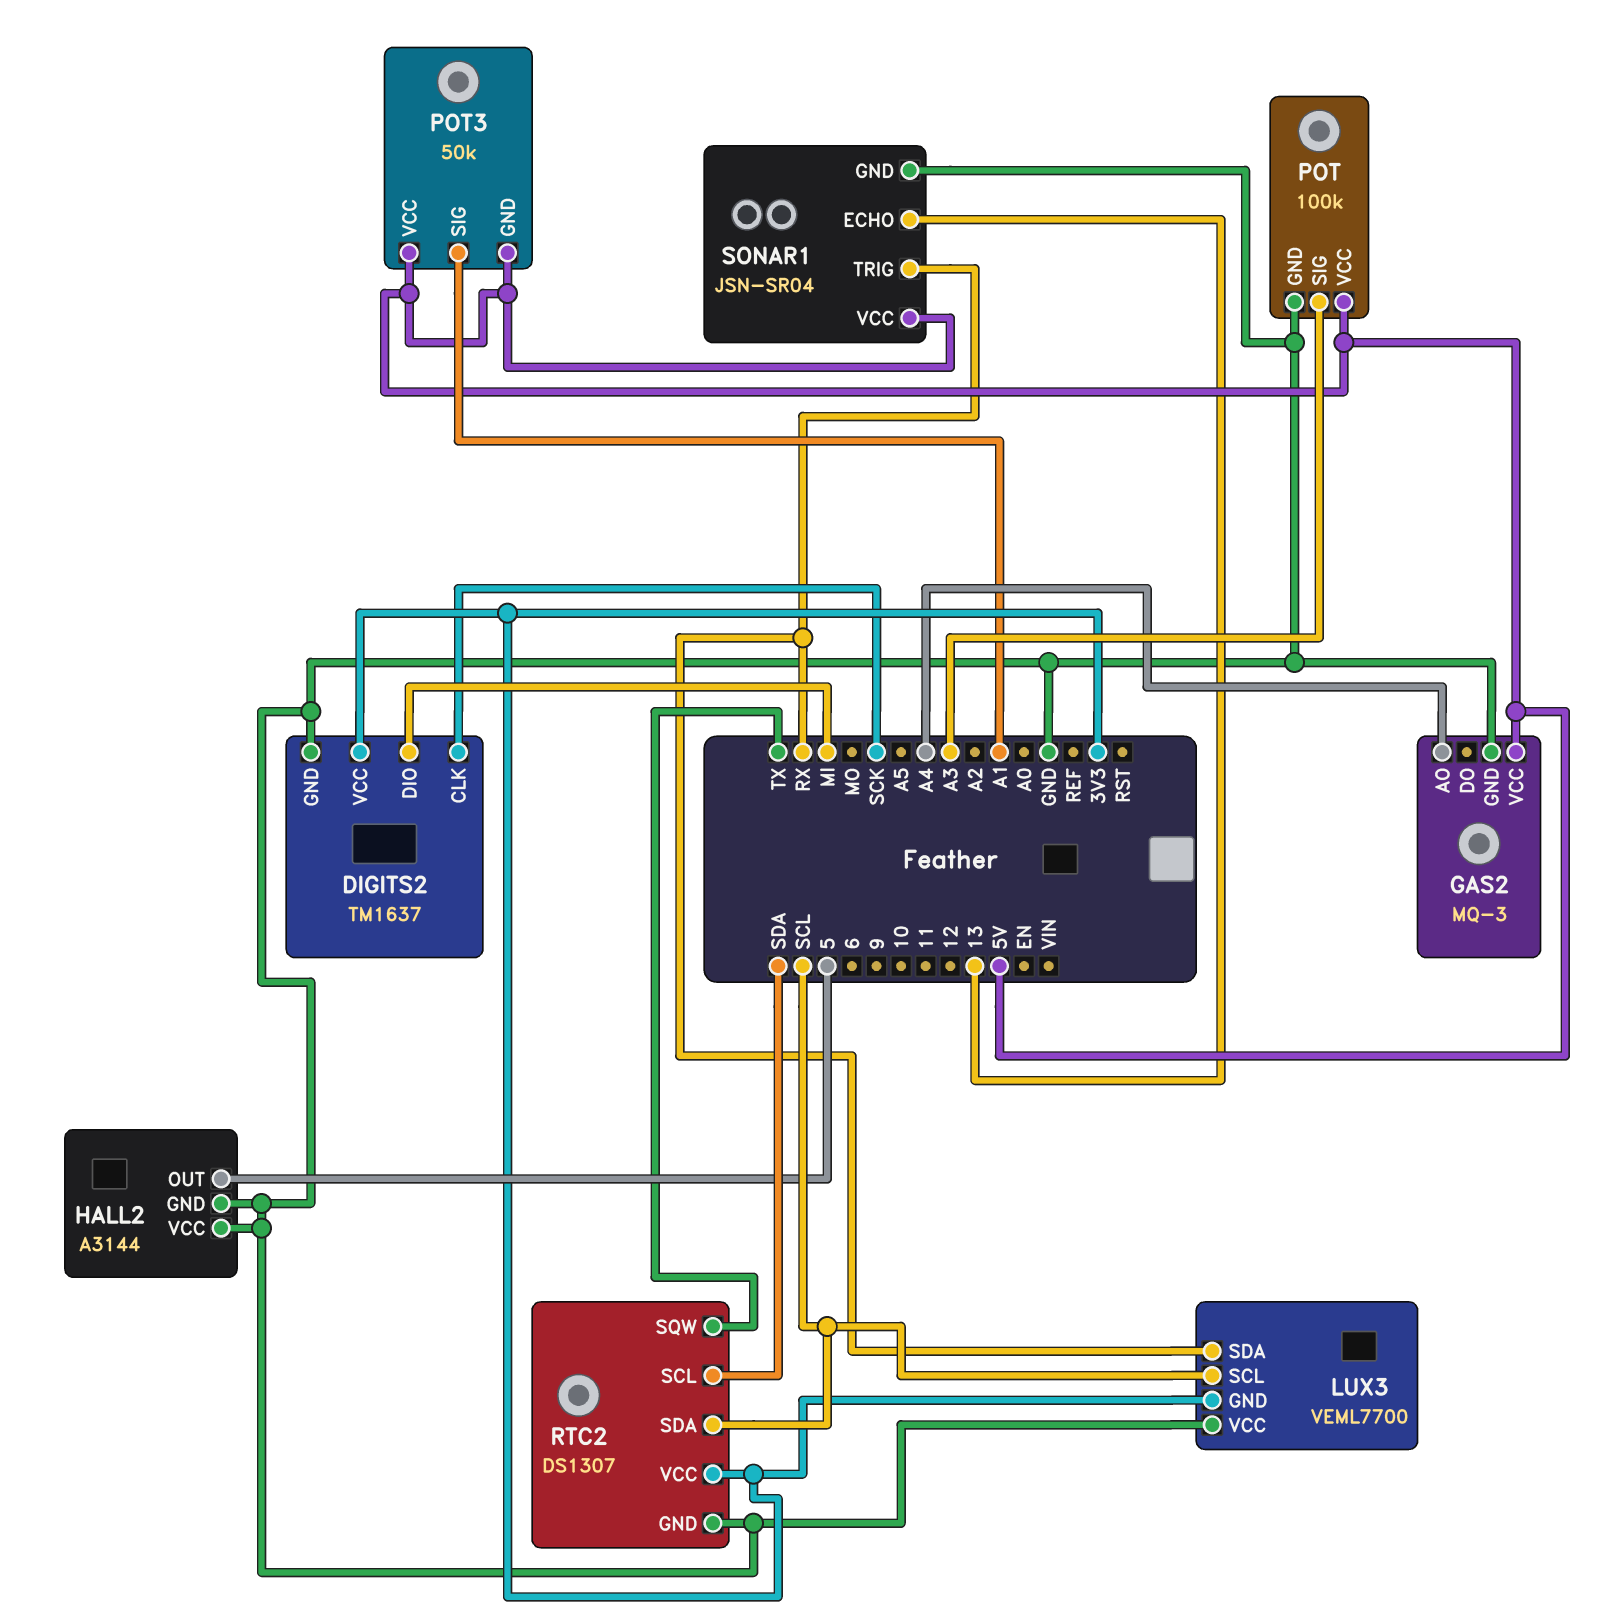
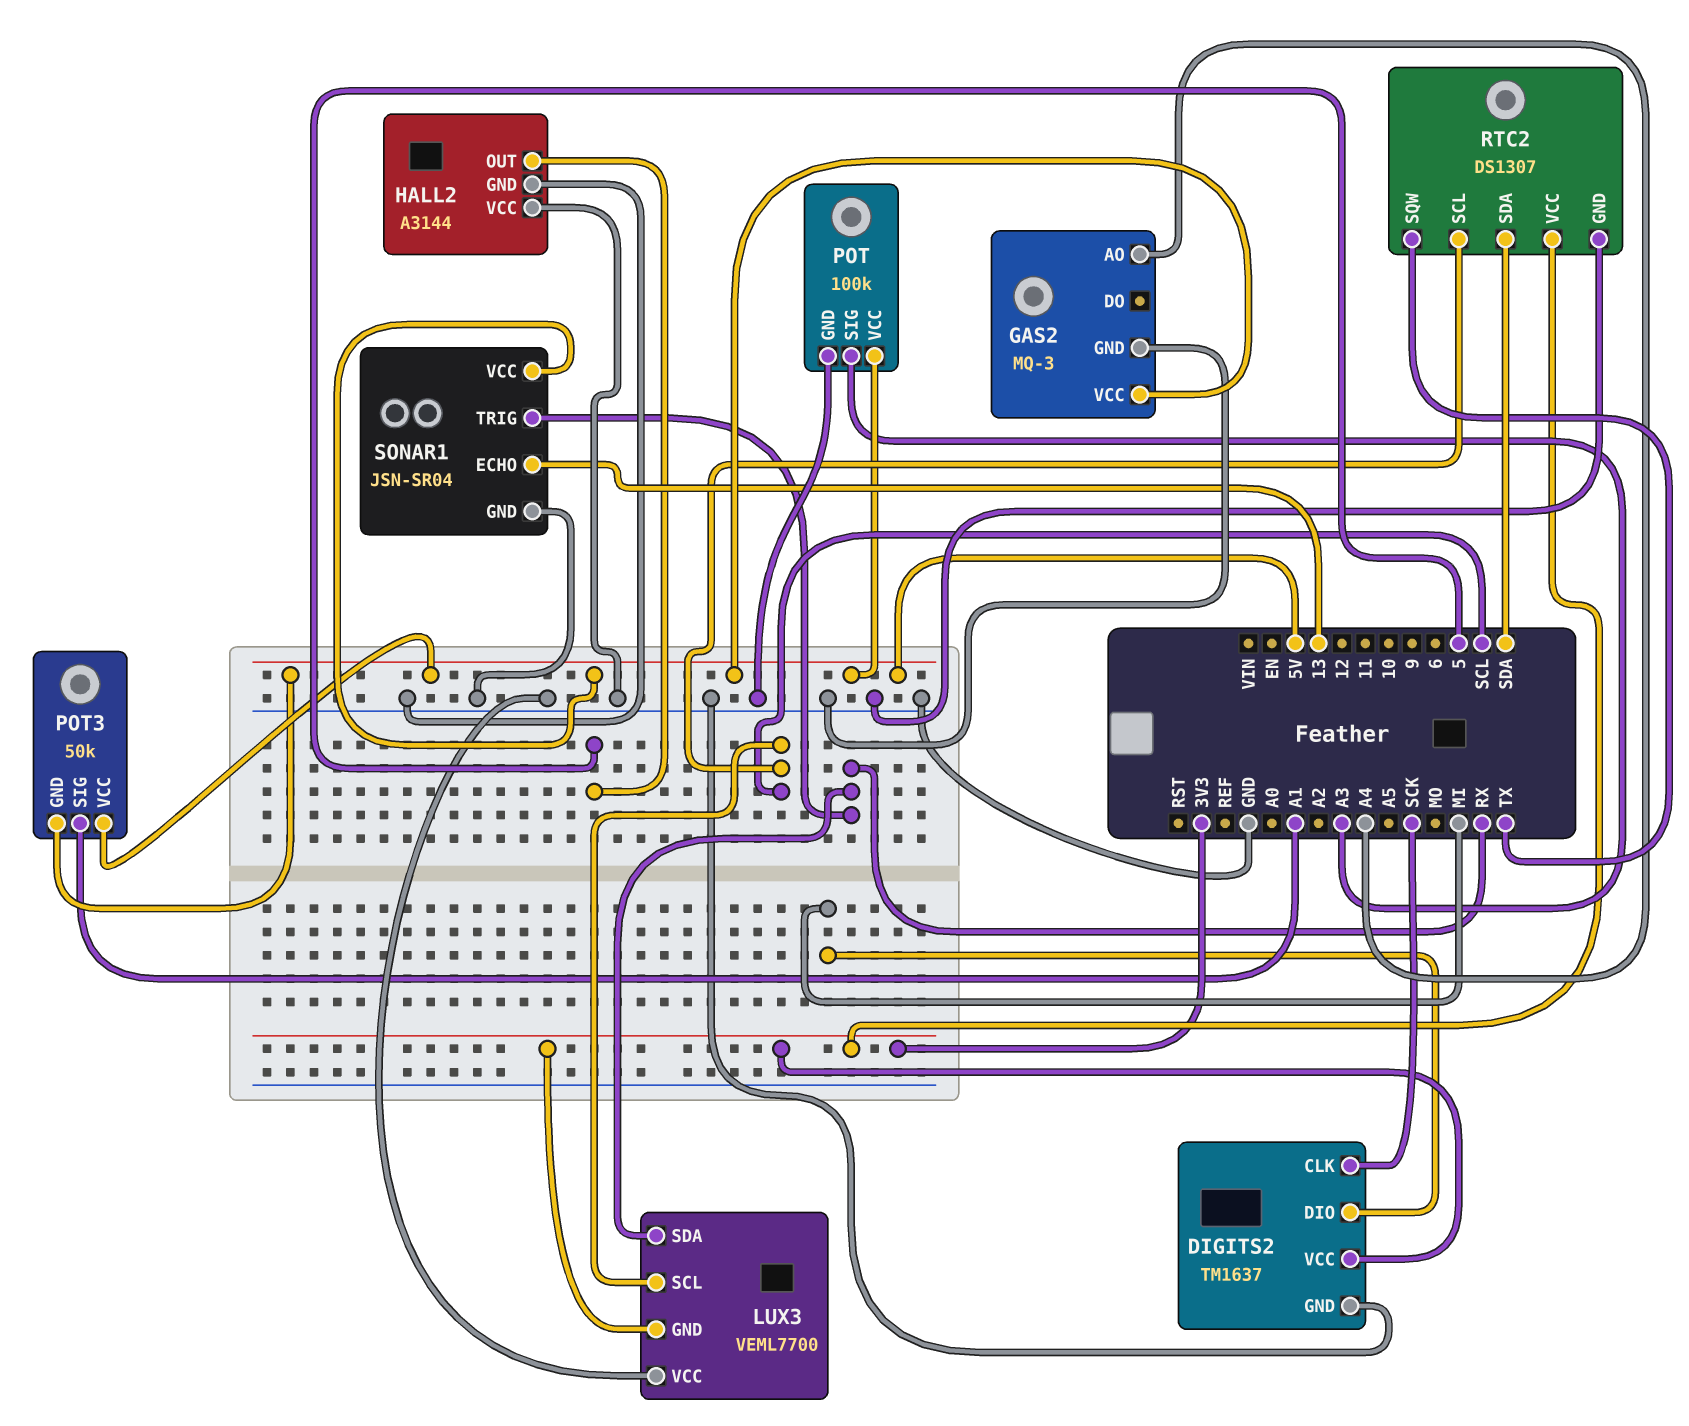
RTC2 pin SCL: SDA -> SCL
RTC2 pin SDA: SCL -> SDA

